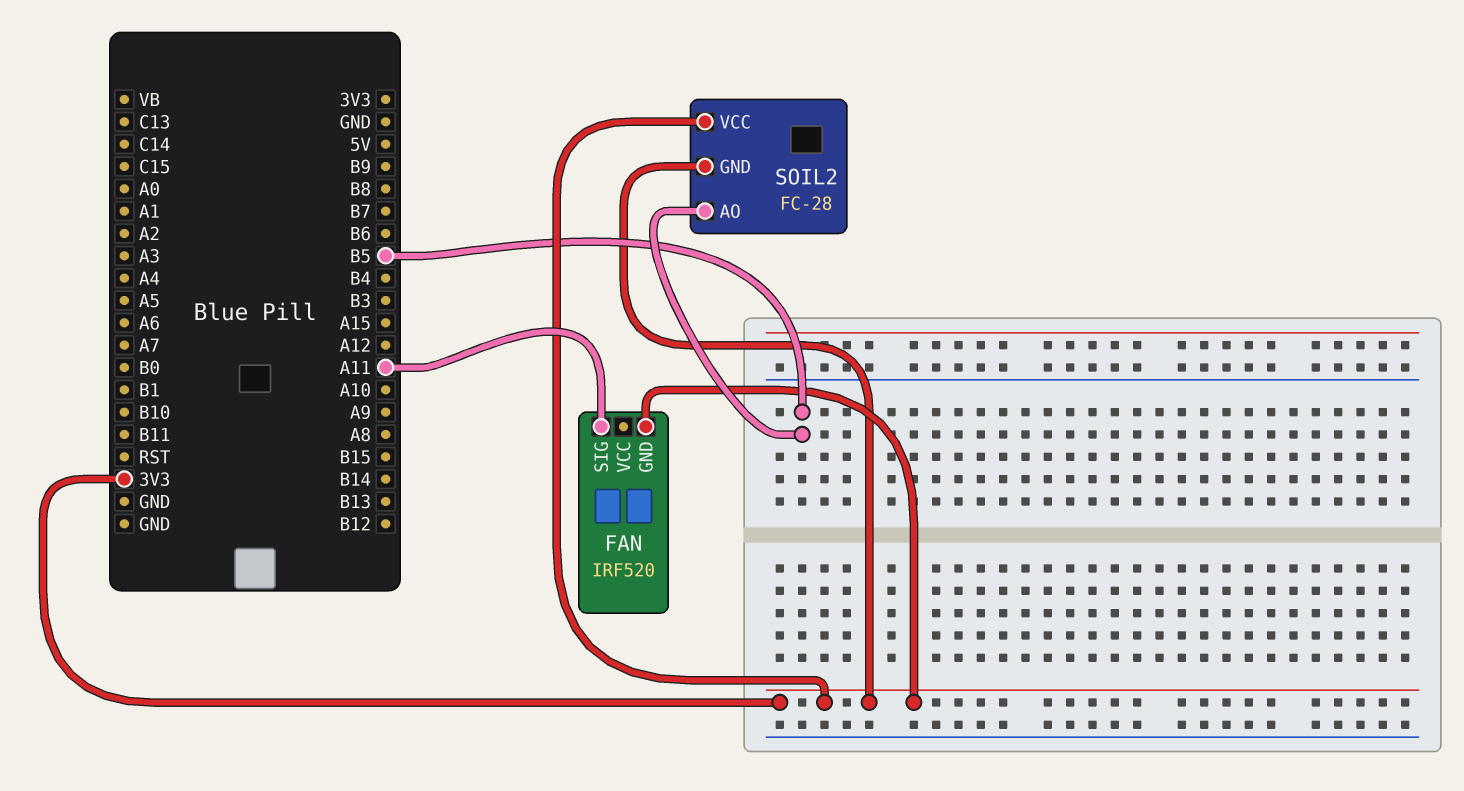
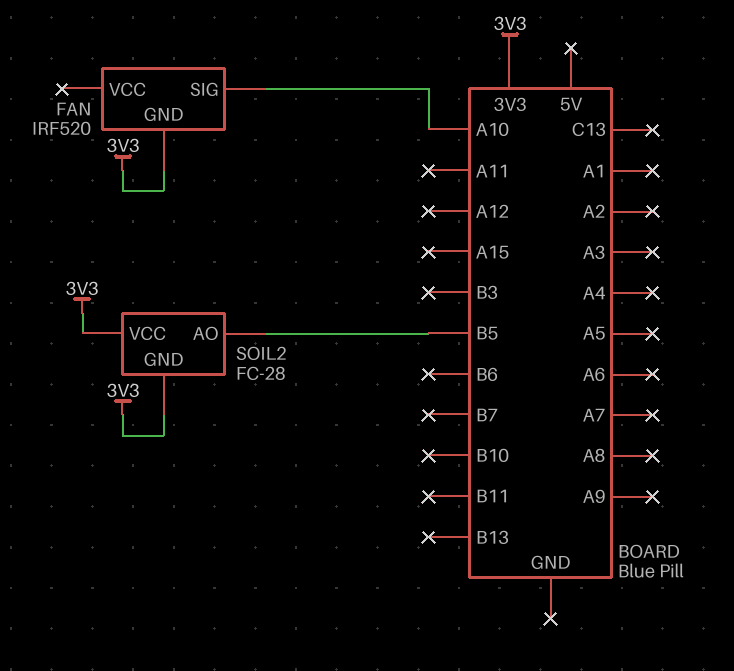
FAN pin SIG: A11 -> A10

